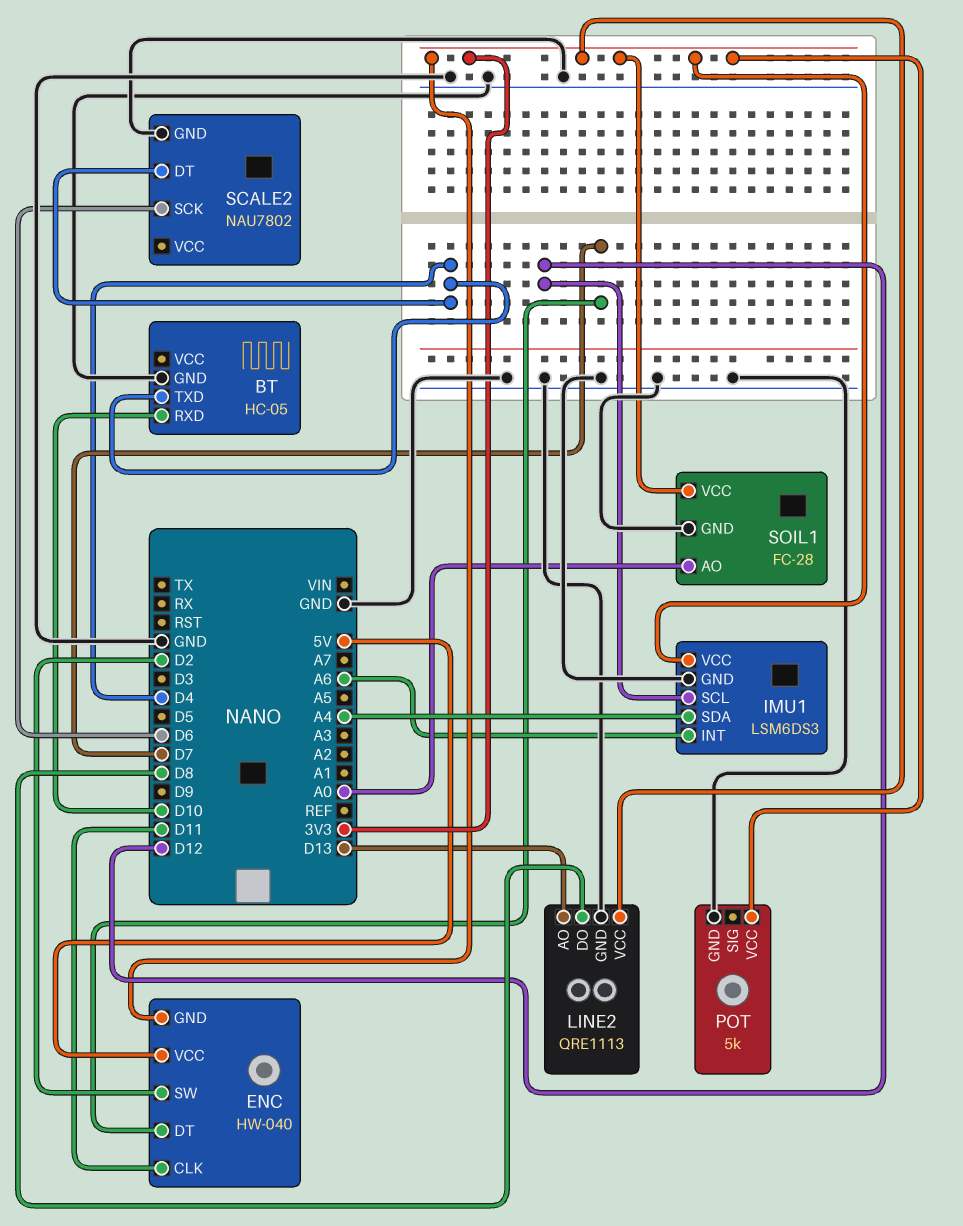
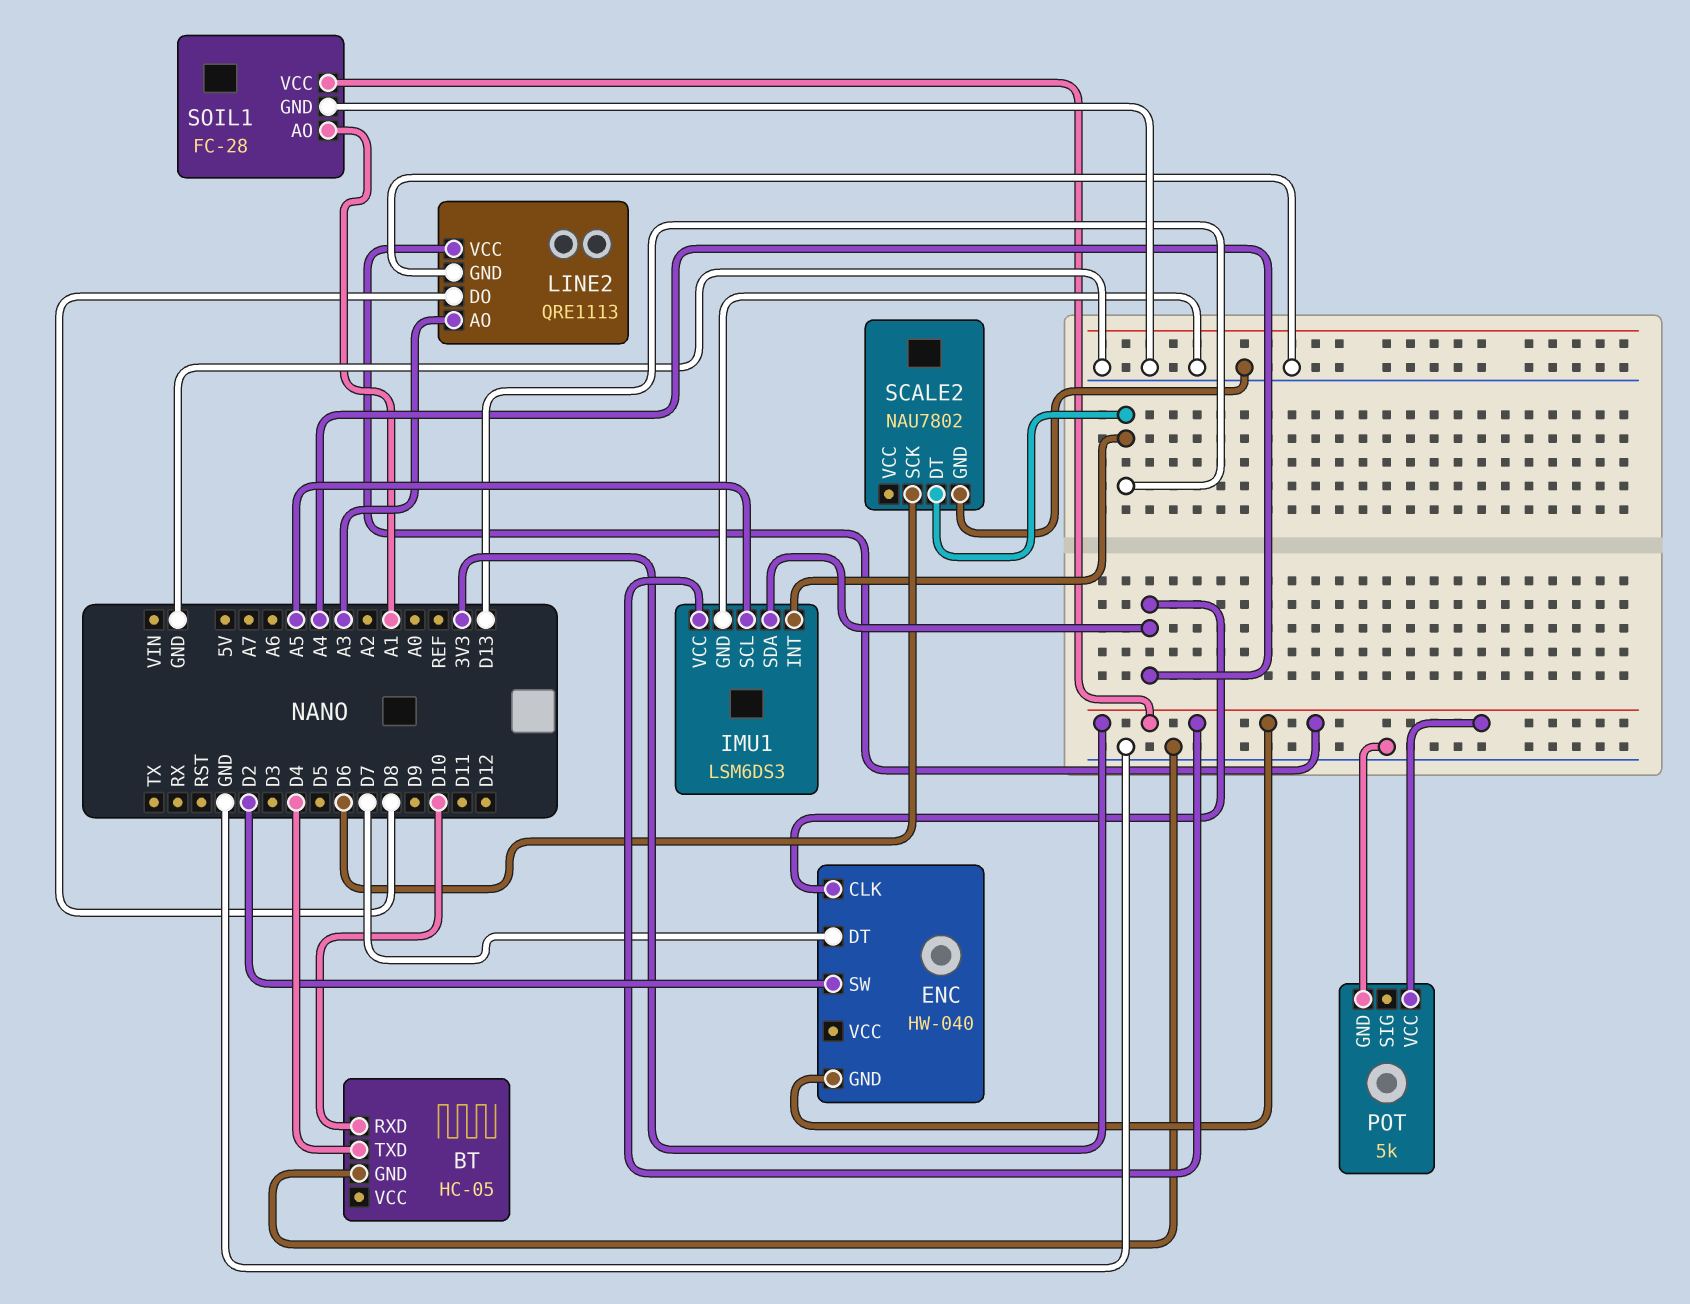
ENC pin CLK: D11 -> A4
ENC pin VCC: 5V -> none
IMU1 pin INT: A6 -> D13
IMU1 pin SCL: D12 -> A5
LINE2 pin AO: D13 -> A3
SCALE2 pin DT: D4 -> D13
SOIL1 pin AO: A0 -> A1

